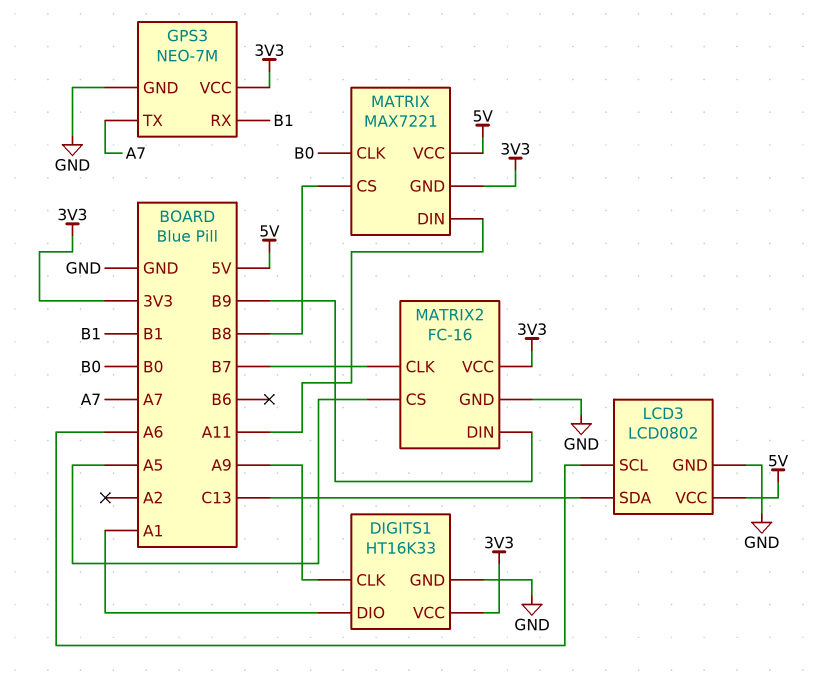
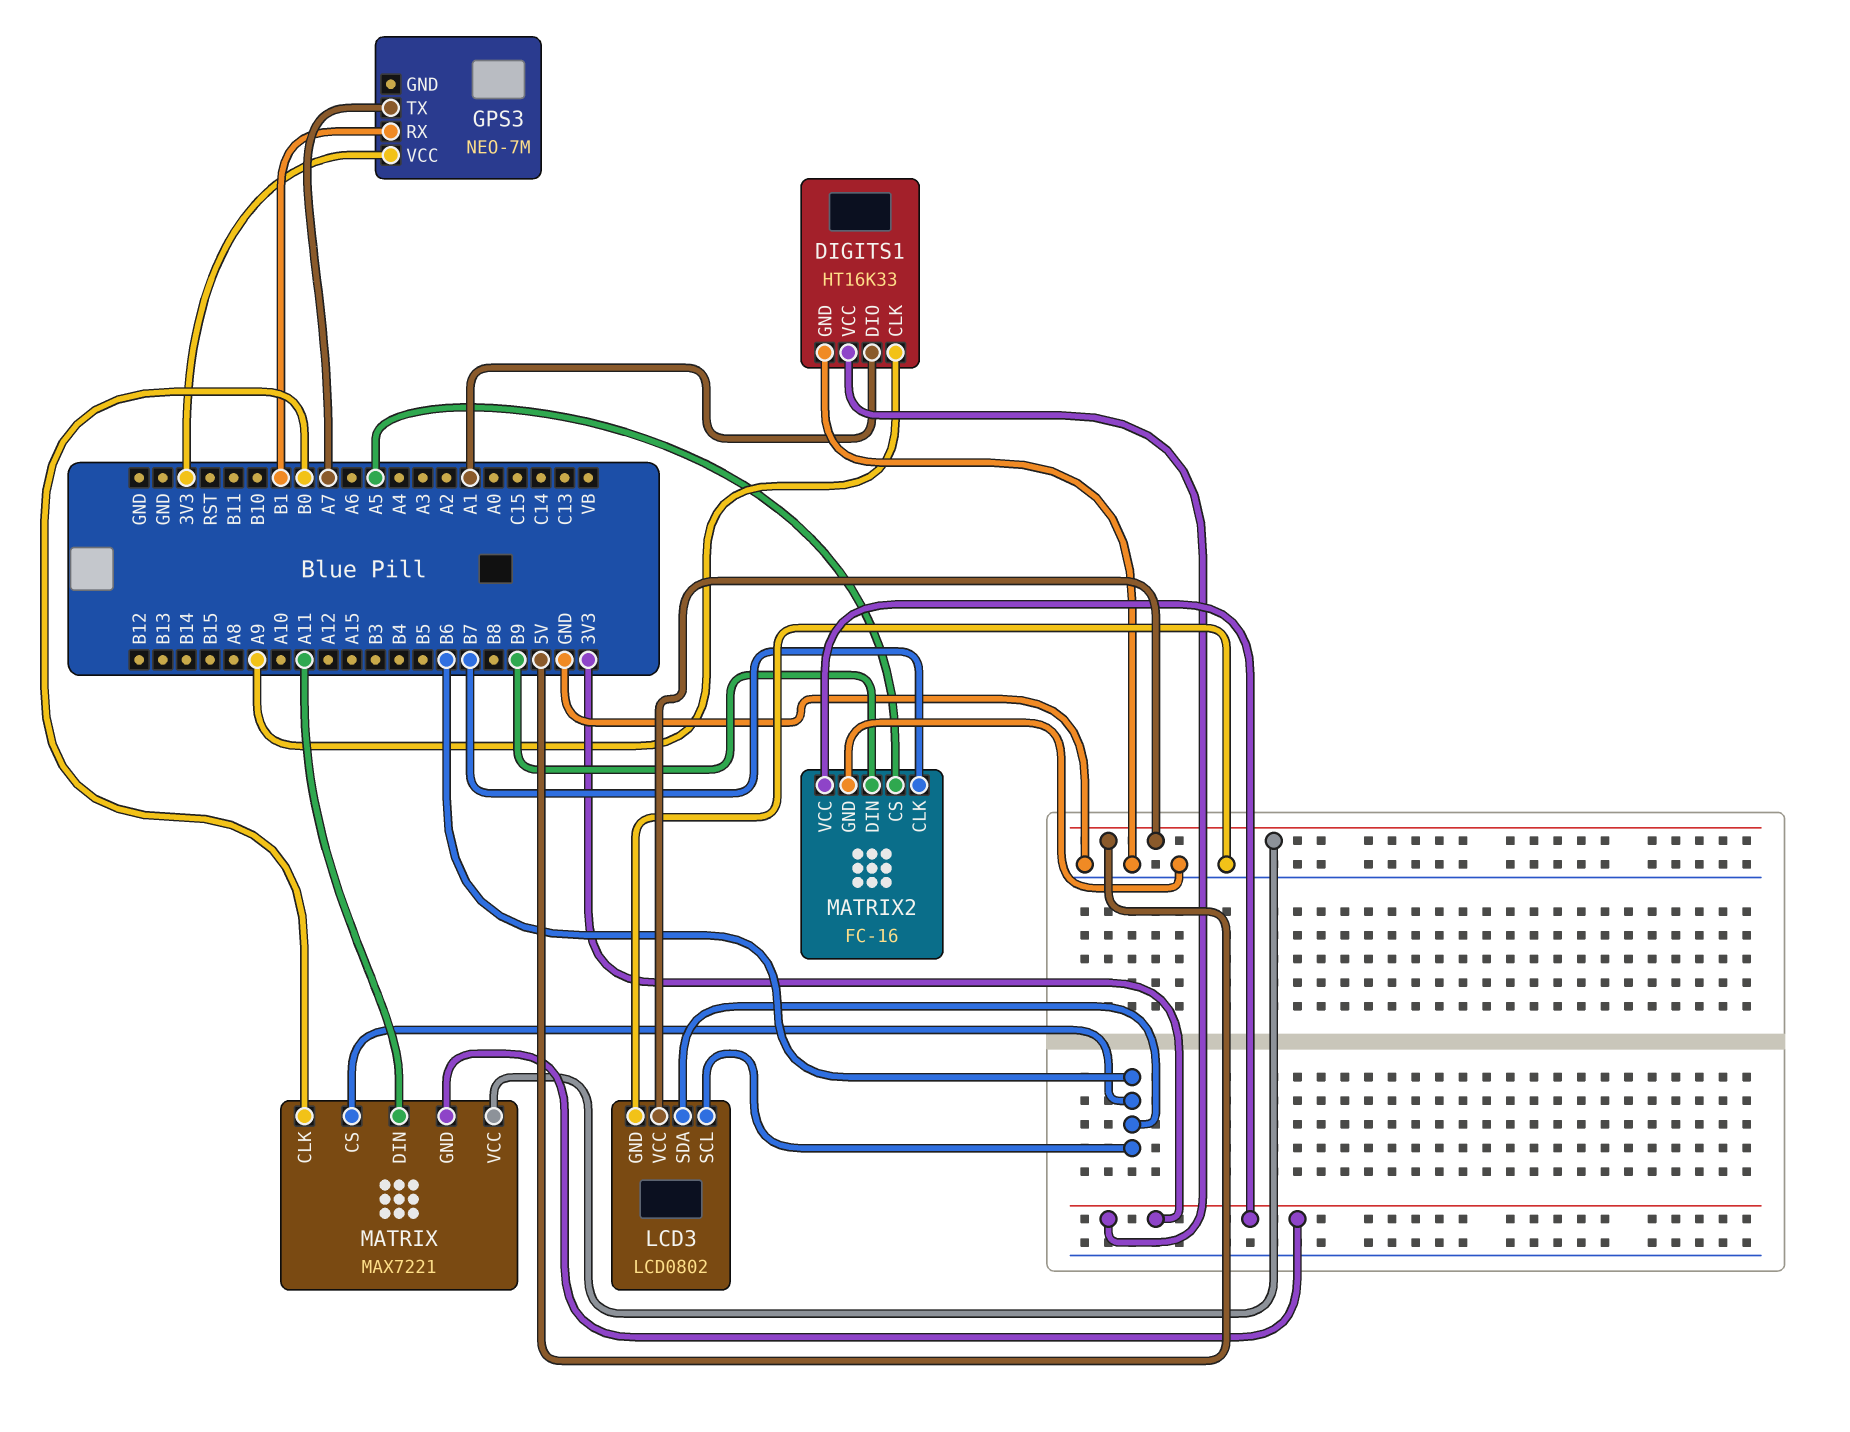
GPS3 pin GND: GND -> none
LCD3 pin SCL: A6 -> B6
LCD3 pin SDA: C13 -> B6
MATRIX pin CS: B8 -> B6

